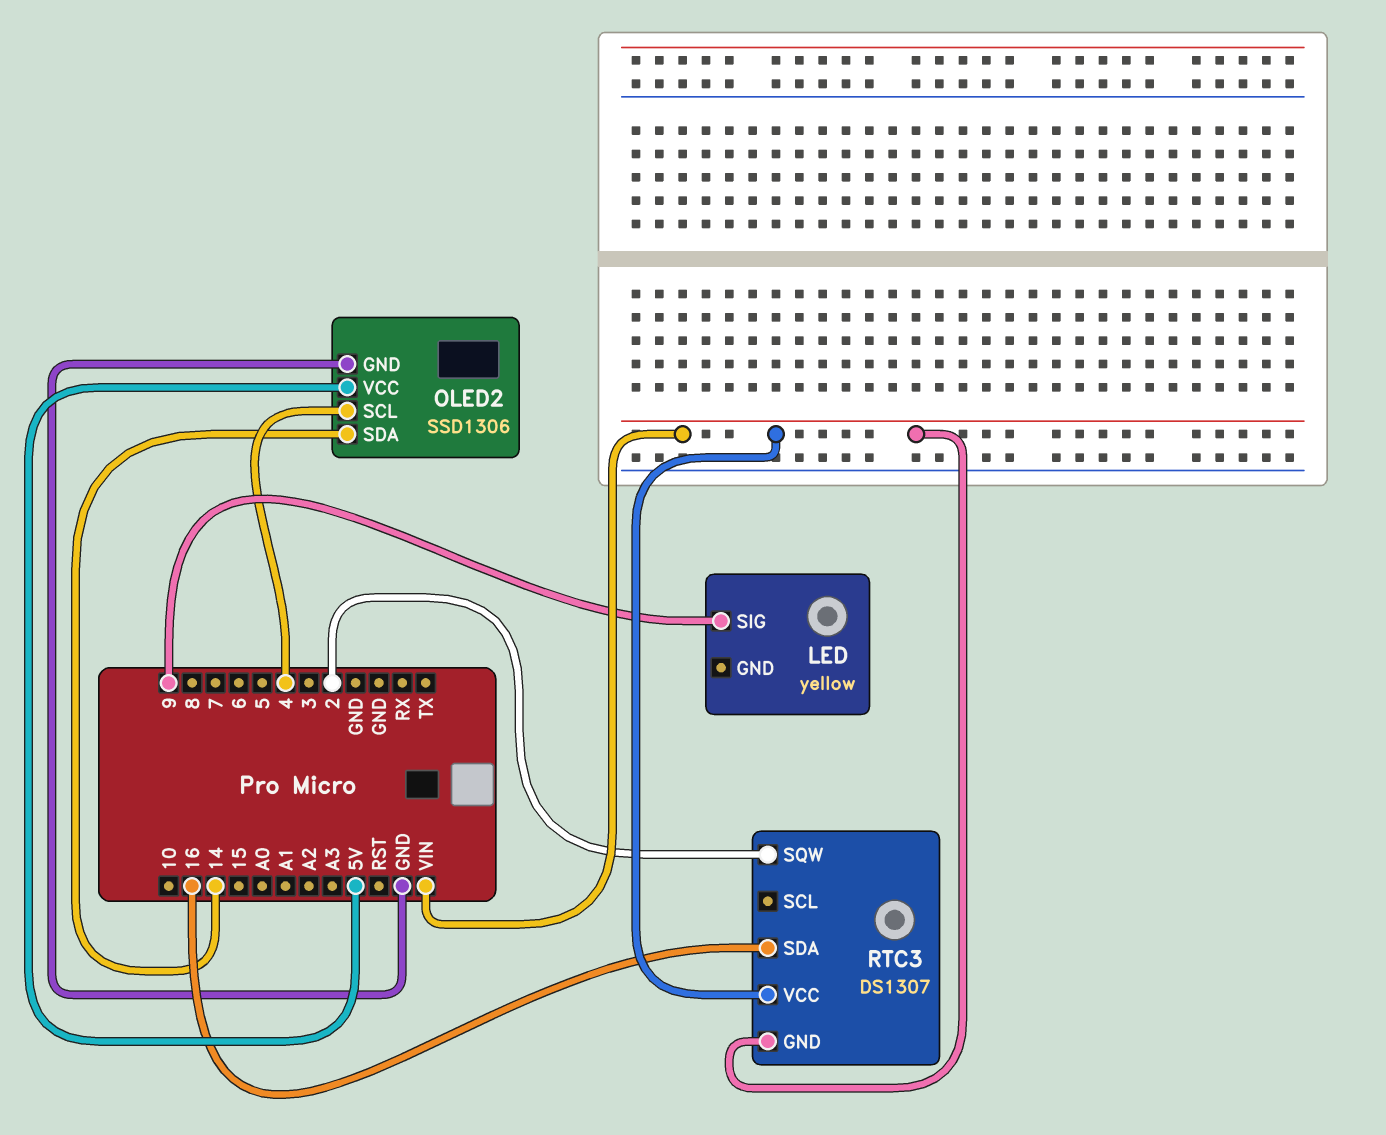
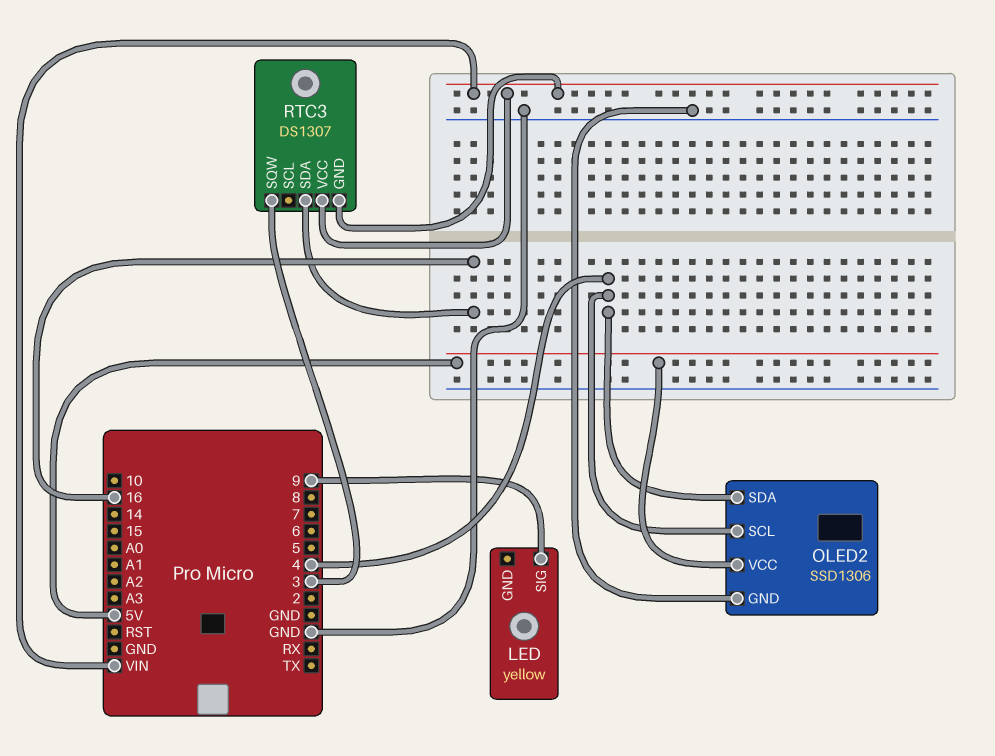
OLED2 pin SDA: 14 -> 4
RTC3 pin SQW: 2 -> 3

